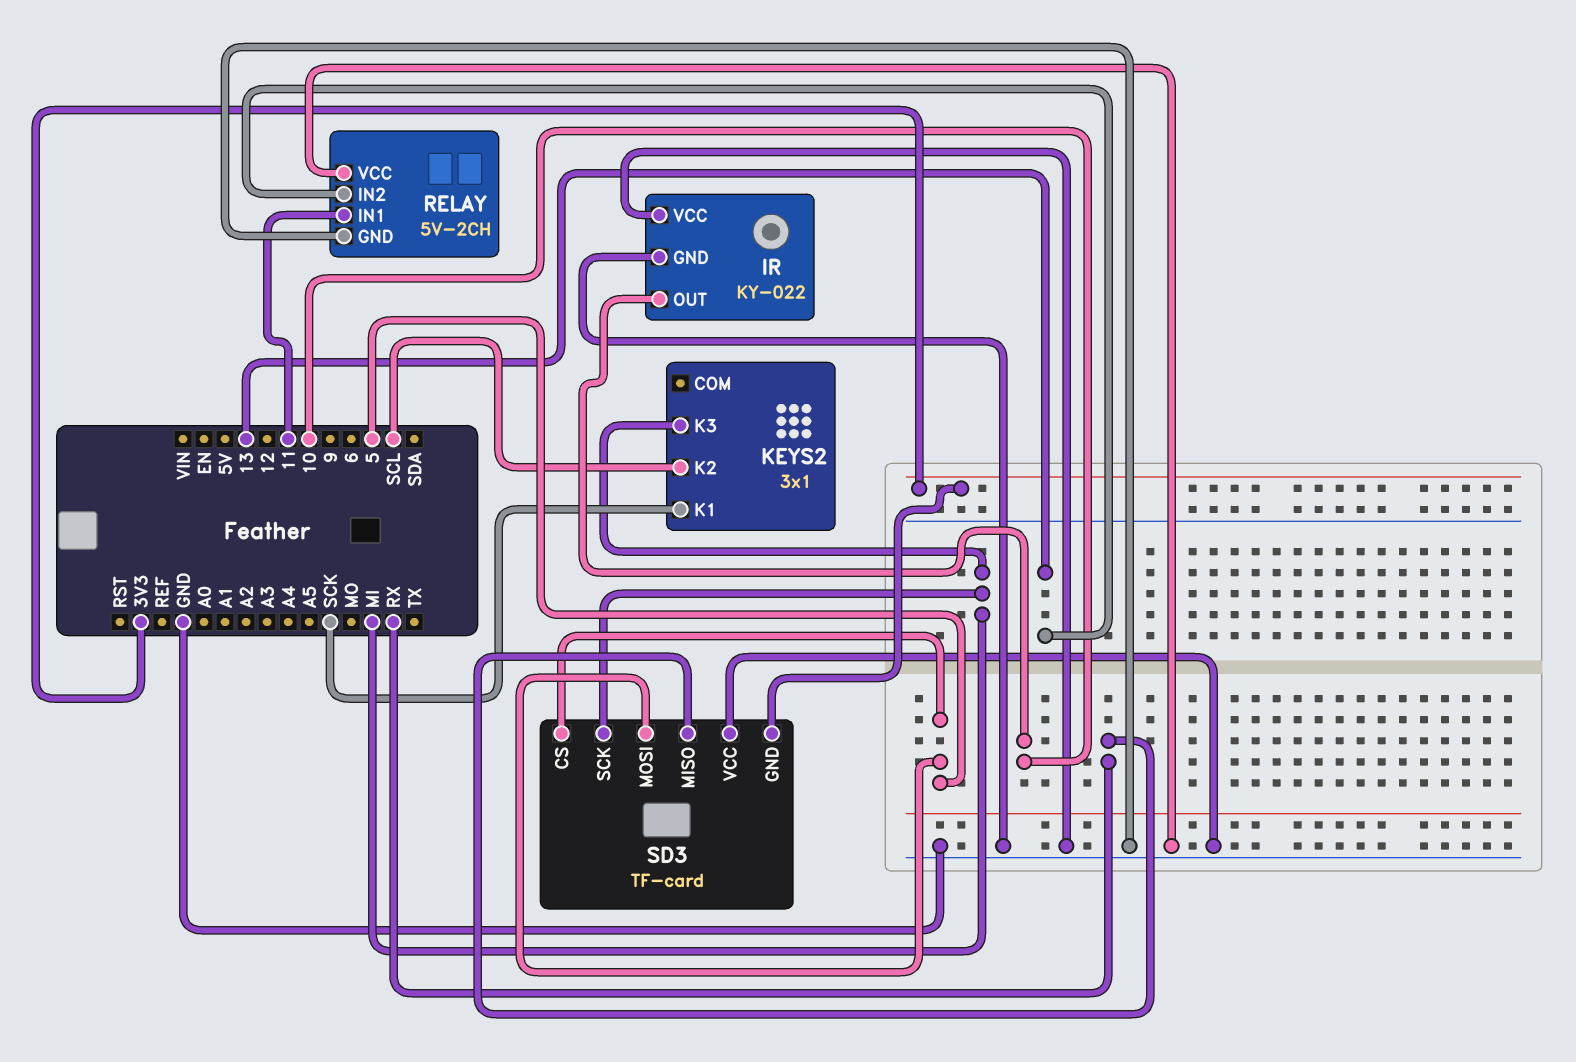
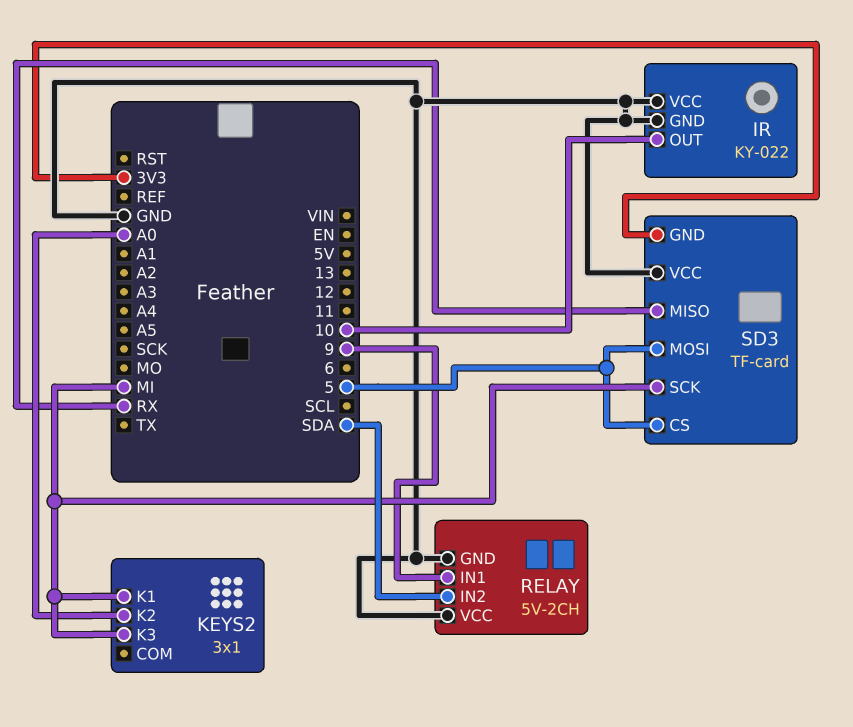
KEYS2 pin K1: SCK -> MI
KEYS2 pin K2: SCL -> A0
RELAY pin IN1: 11 -> 9
RELAY pin IN2: 13 -> SDA

